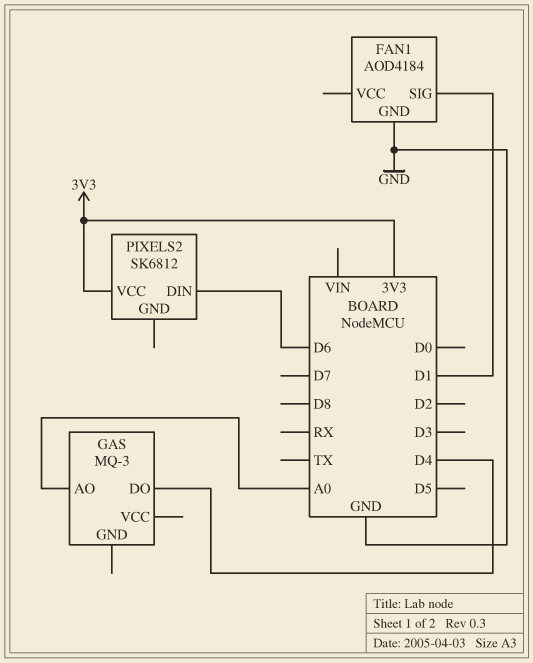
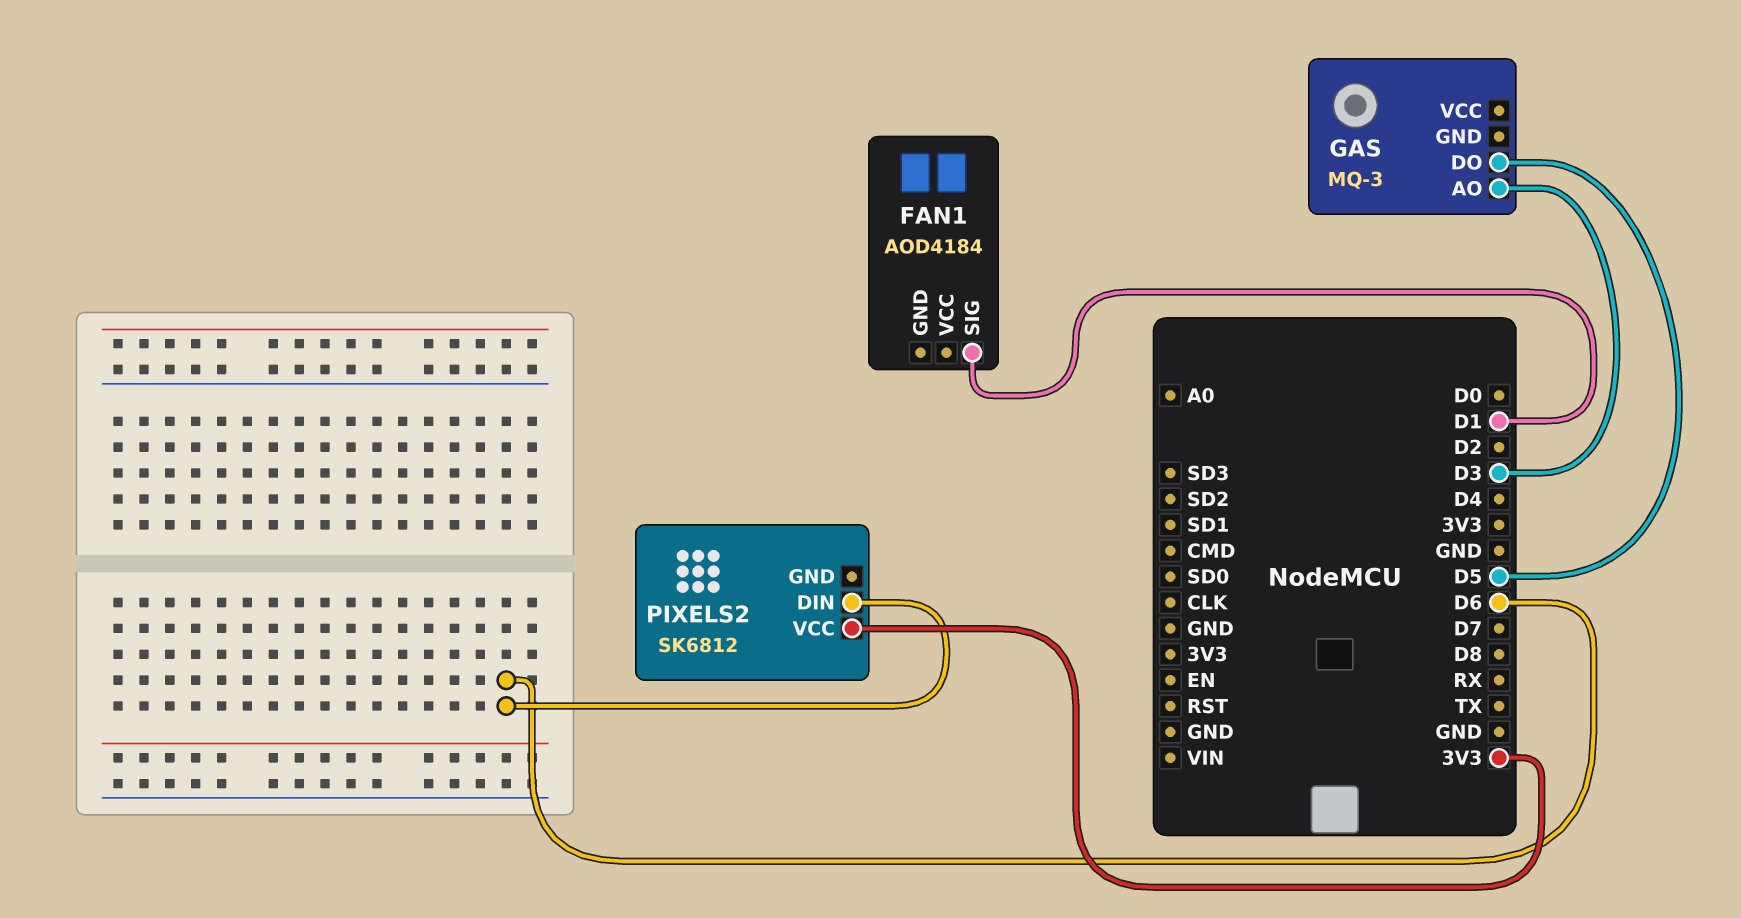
FAN1 pin GND: GND -> none
GAS pin AO: A0 -> D3
GAS pin DO: D4 -> D5

